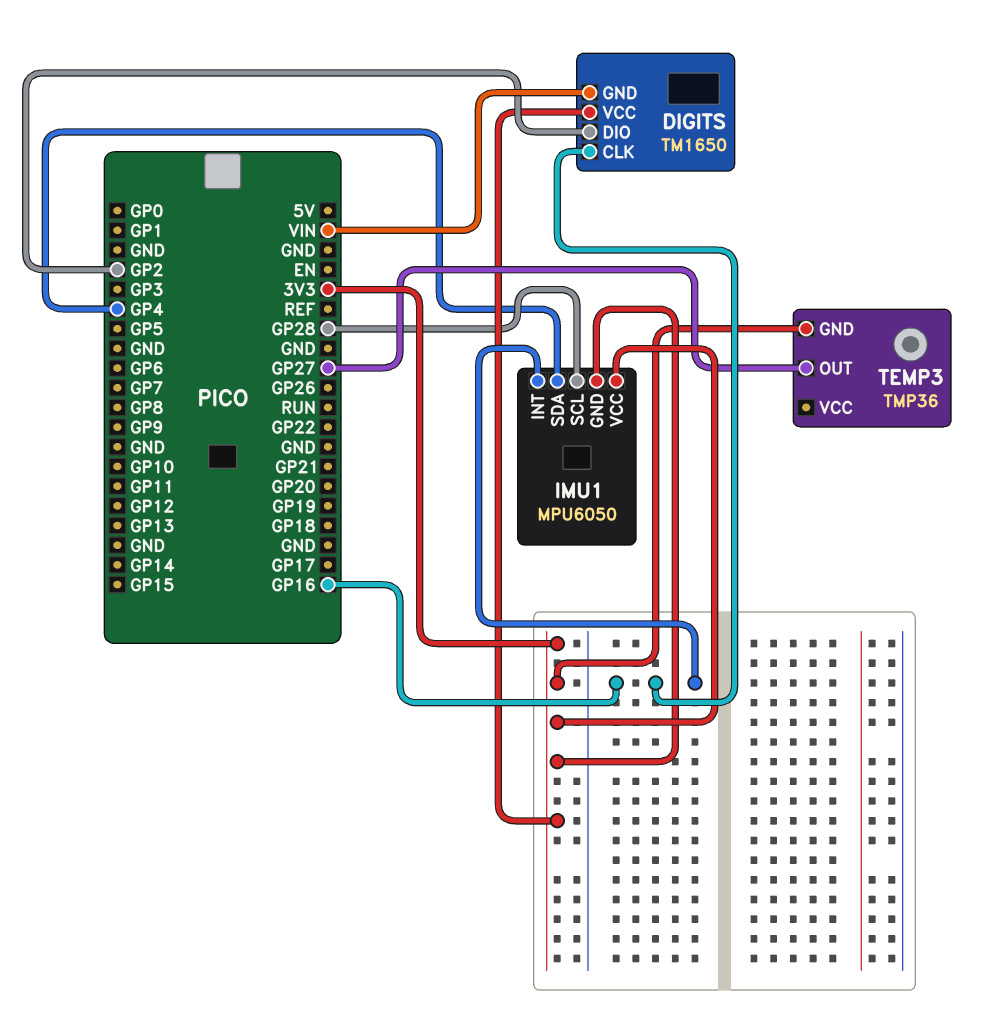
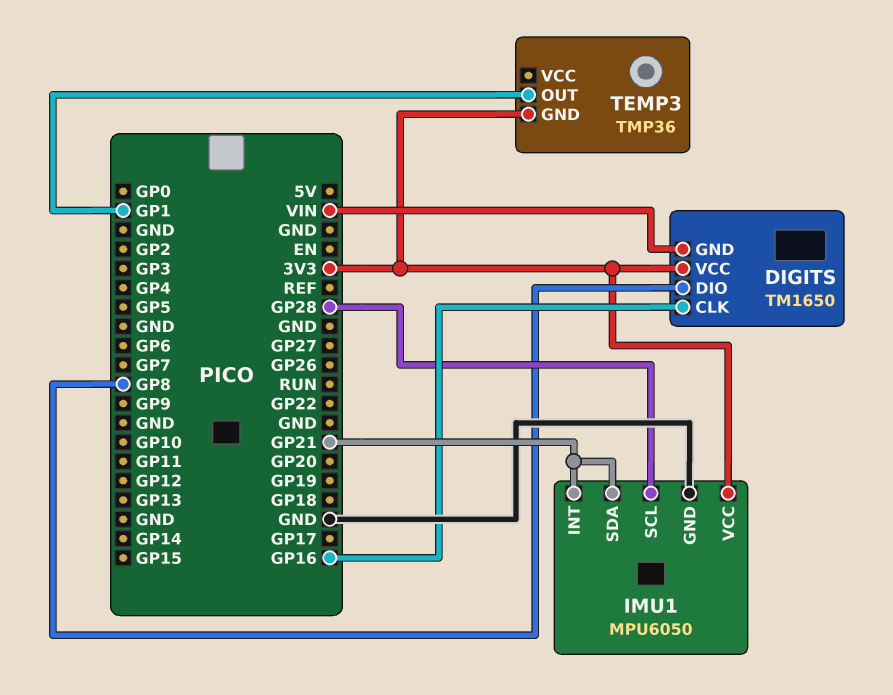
DIGITS pin DIO: GP2 -> GP8
IMU1 pin GND: 3V3 -> GND
IMU1 pin INT: GP16 -> GP21
IMU1 pin SDA: GP4 -> GP21
TEMP3 pin OUT: GP27 -> GP1

